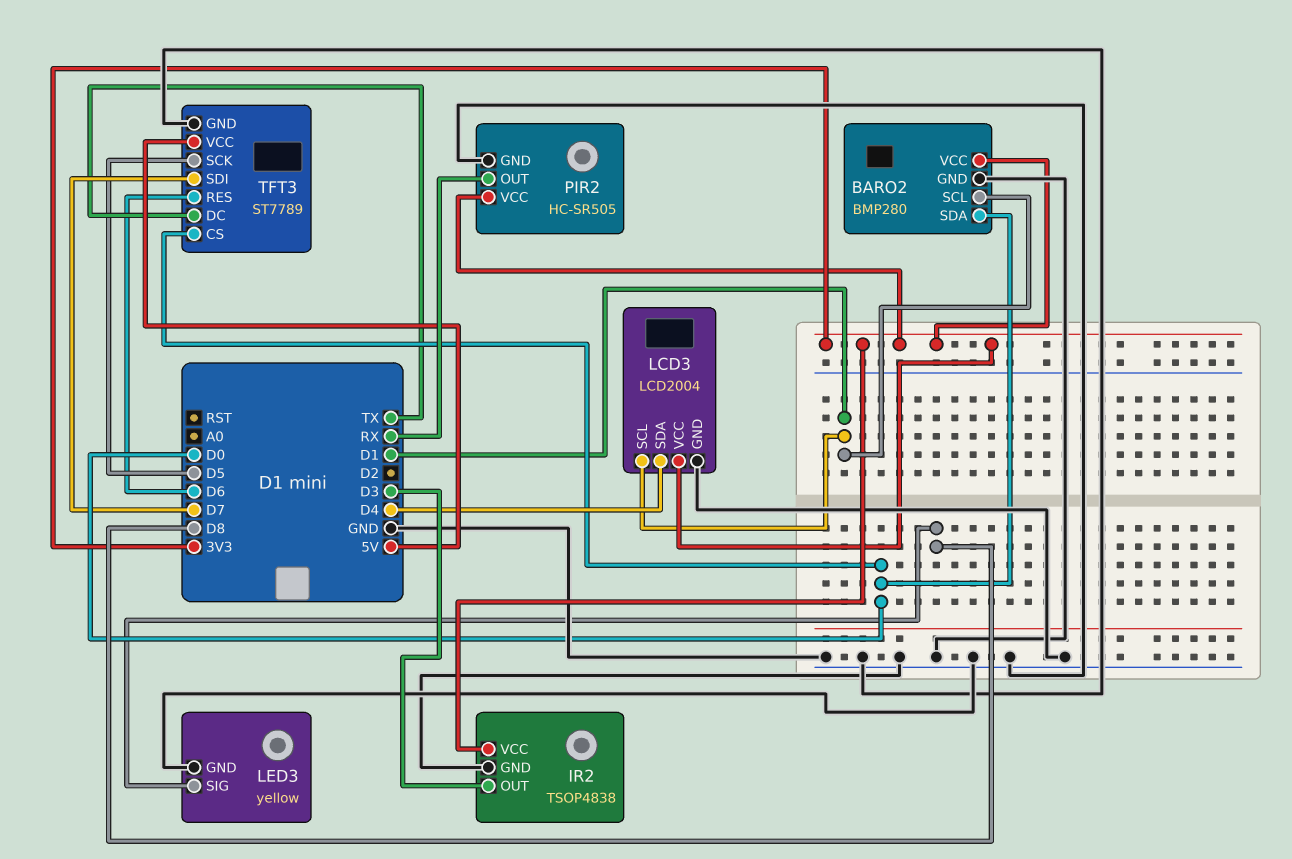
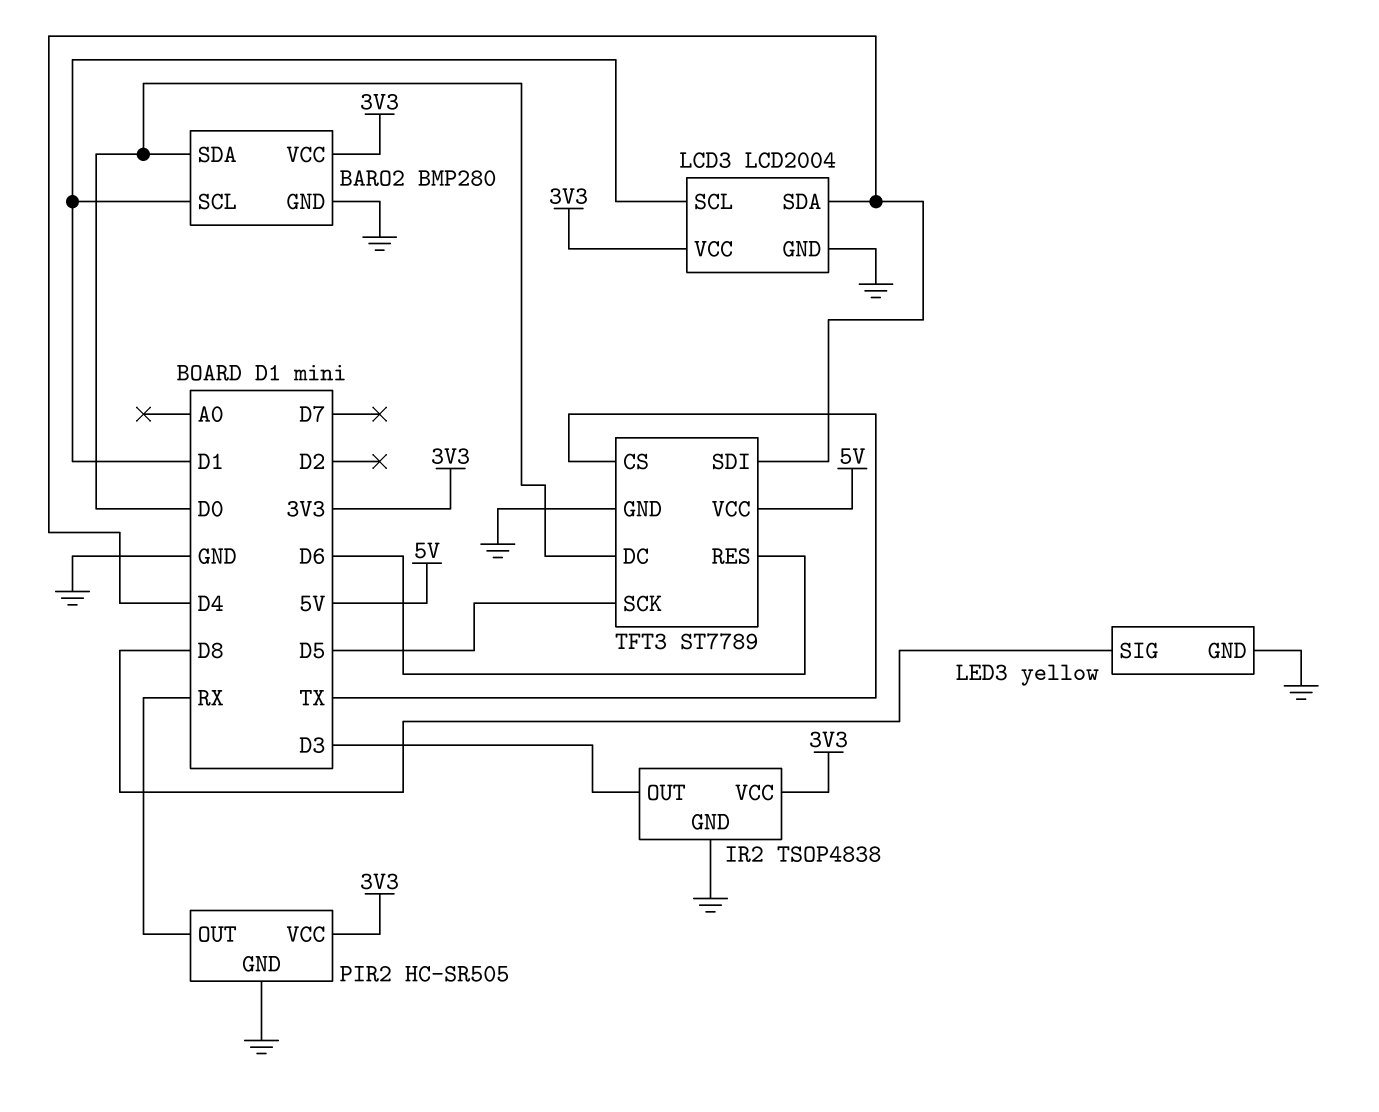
TFT3 pin CS: D0 -> TX
TFT3 pin DC: TX -> D0
TFT3 pin SDI: D7 -> D4

